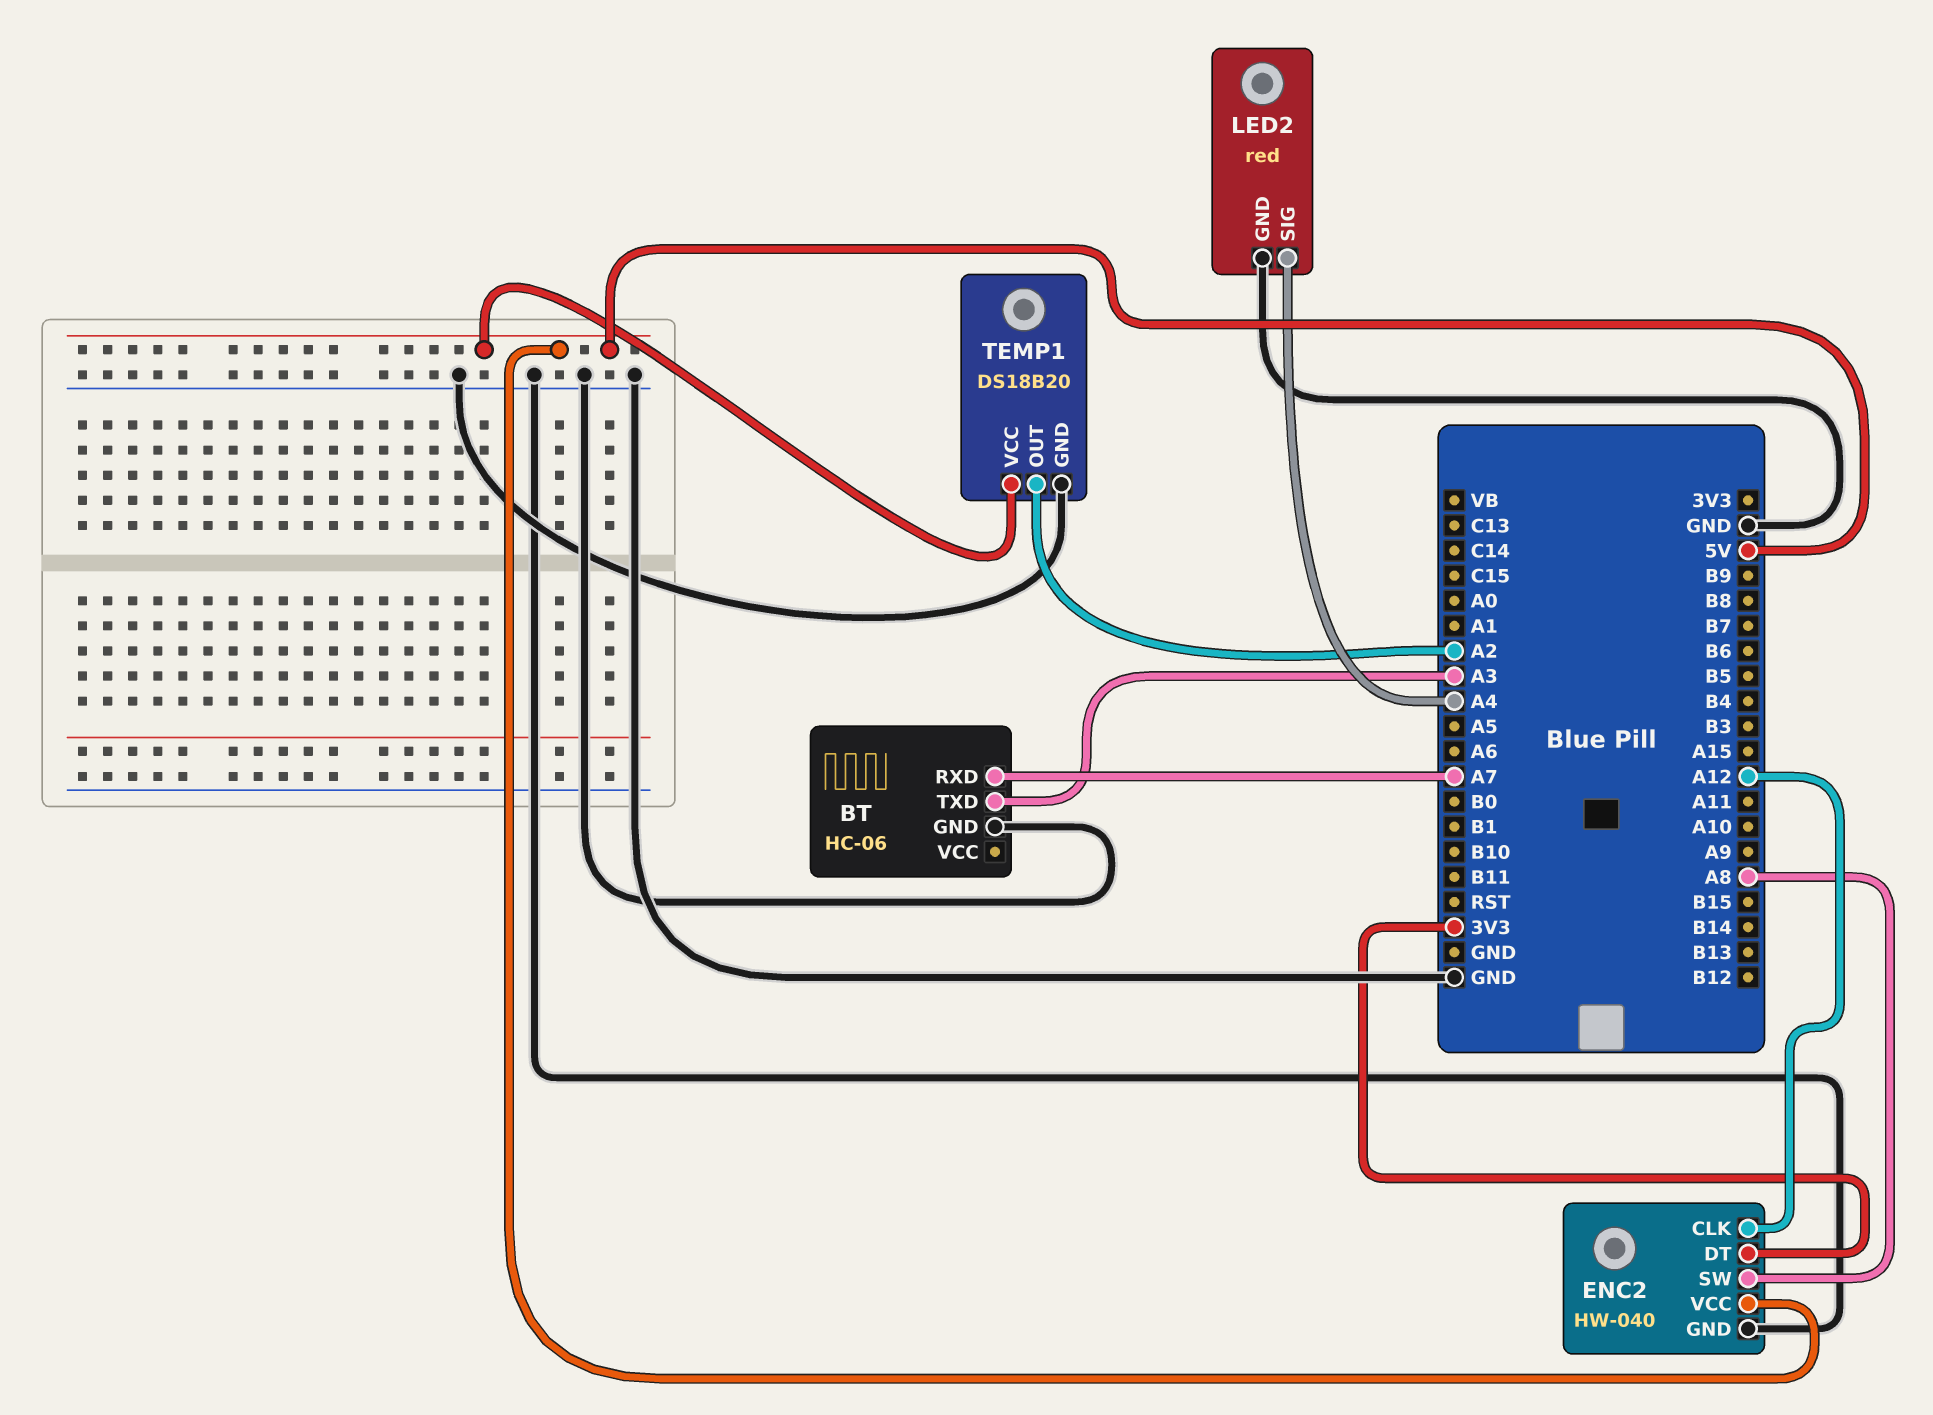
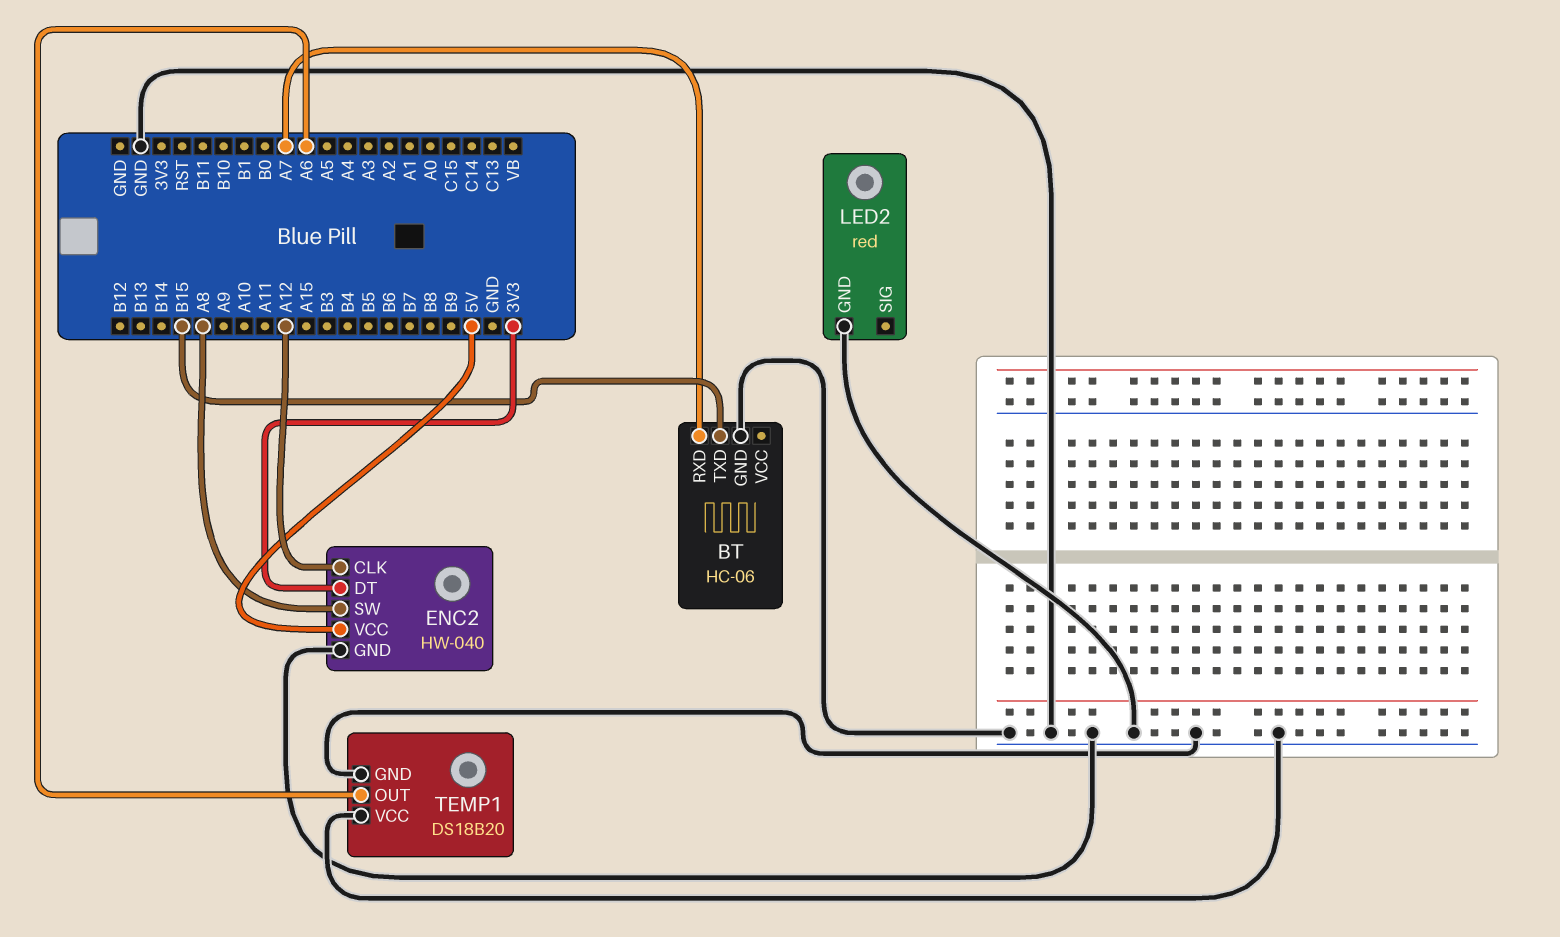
BT pin TXD: A3 -> B15
LED2 pin SIG: A4 -> none
TEMP1 pin OUT: A2 -> A6
TEMP1 pin VCC: 5V -> GND

